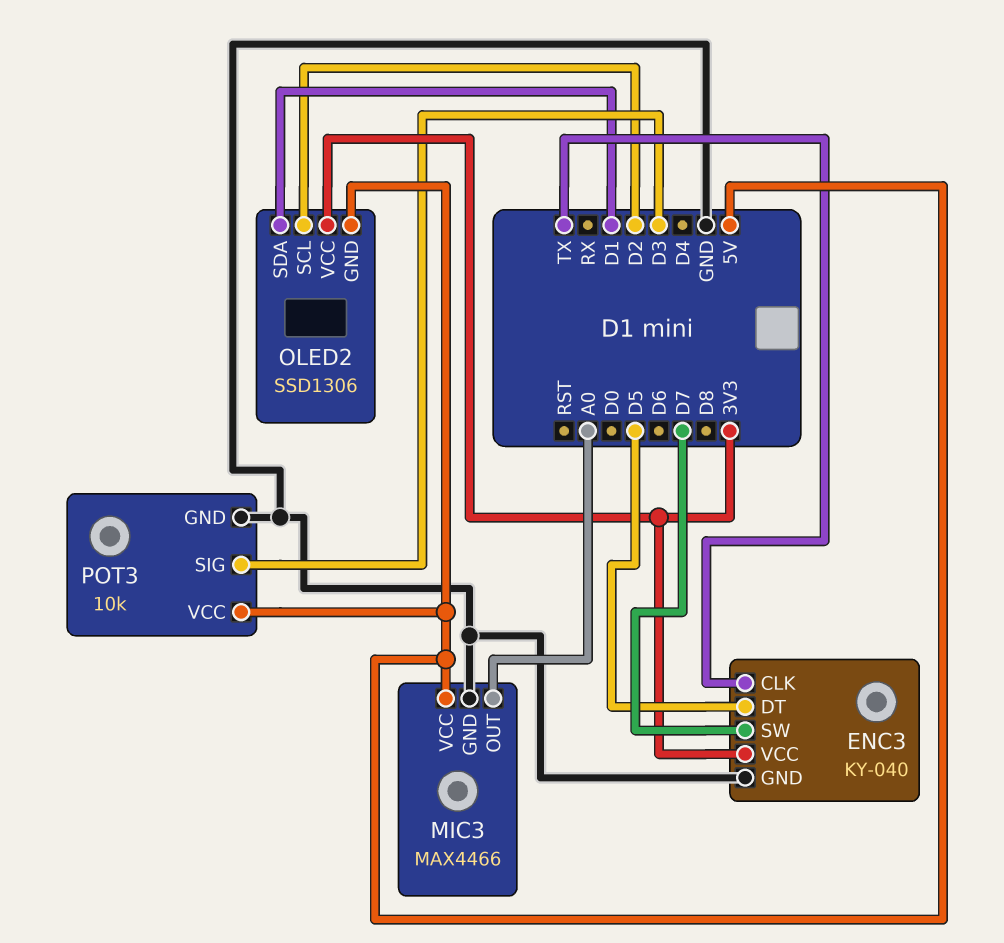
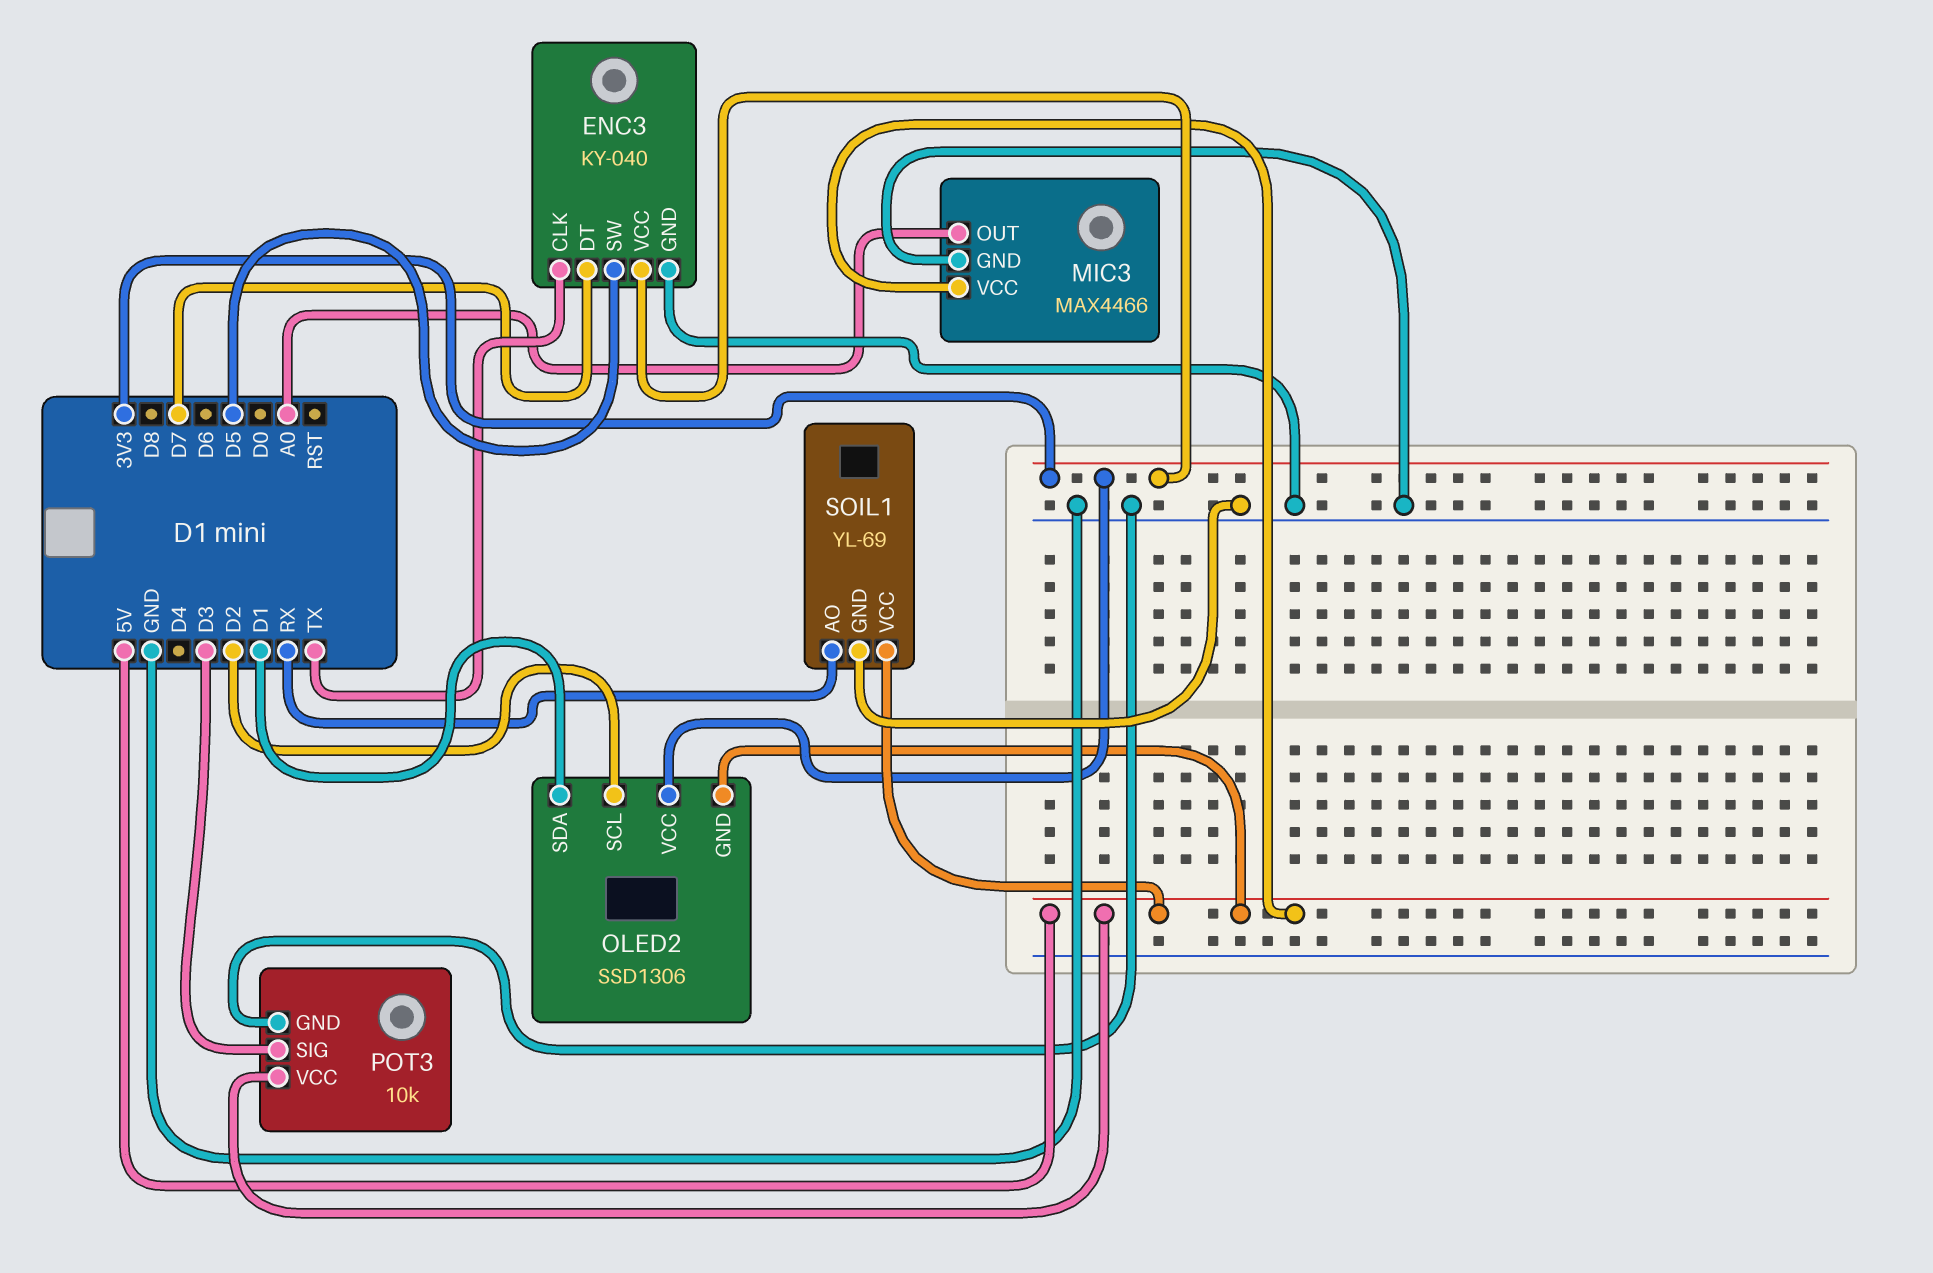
ENC3 pin DT: D5 -> D7
ENC3 pin SW: D7 -> D5
SOIL1: none -> YL-69
SOIL1 pin AO: none -> RX
SOIL1 pin GND: none -> GND
SOIL1 pin VCC: none -> 5V

